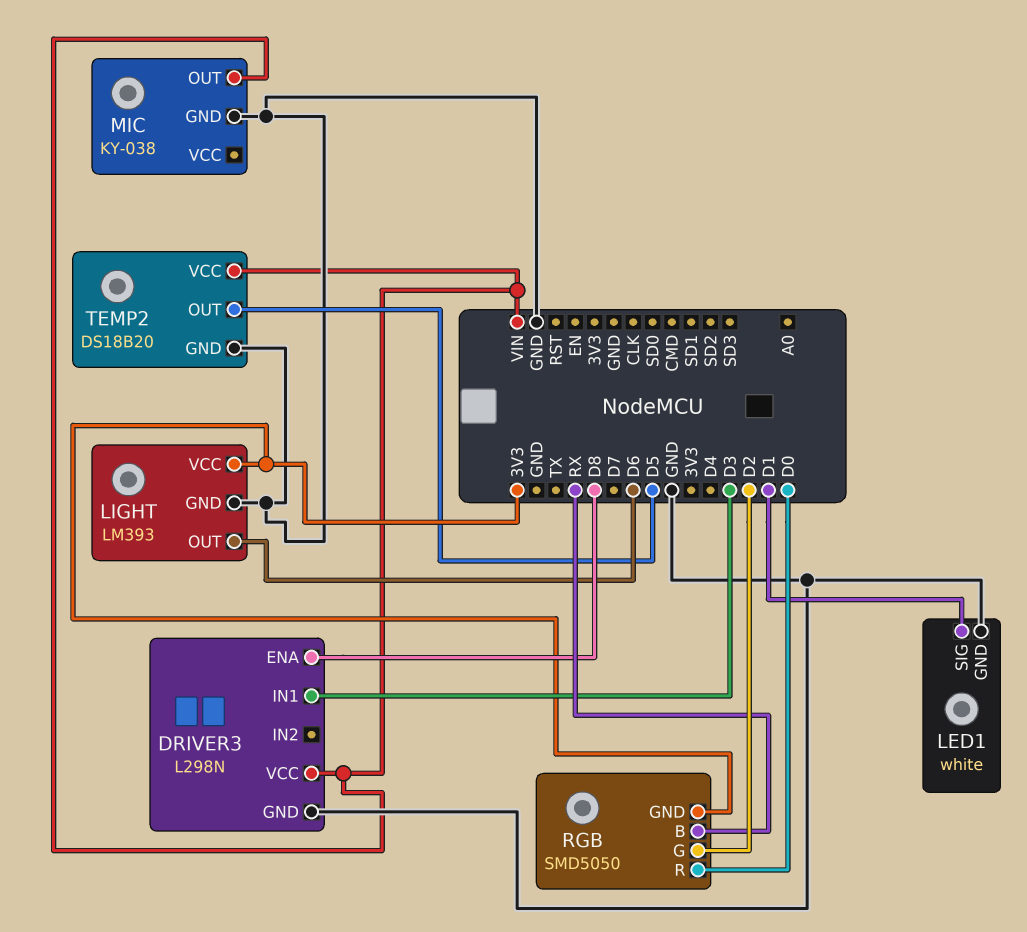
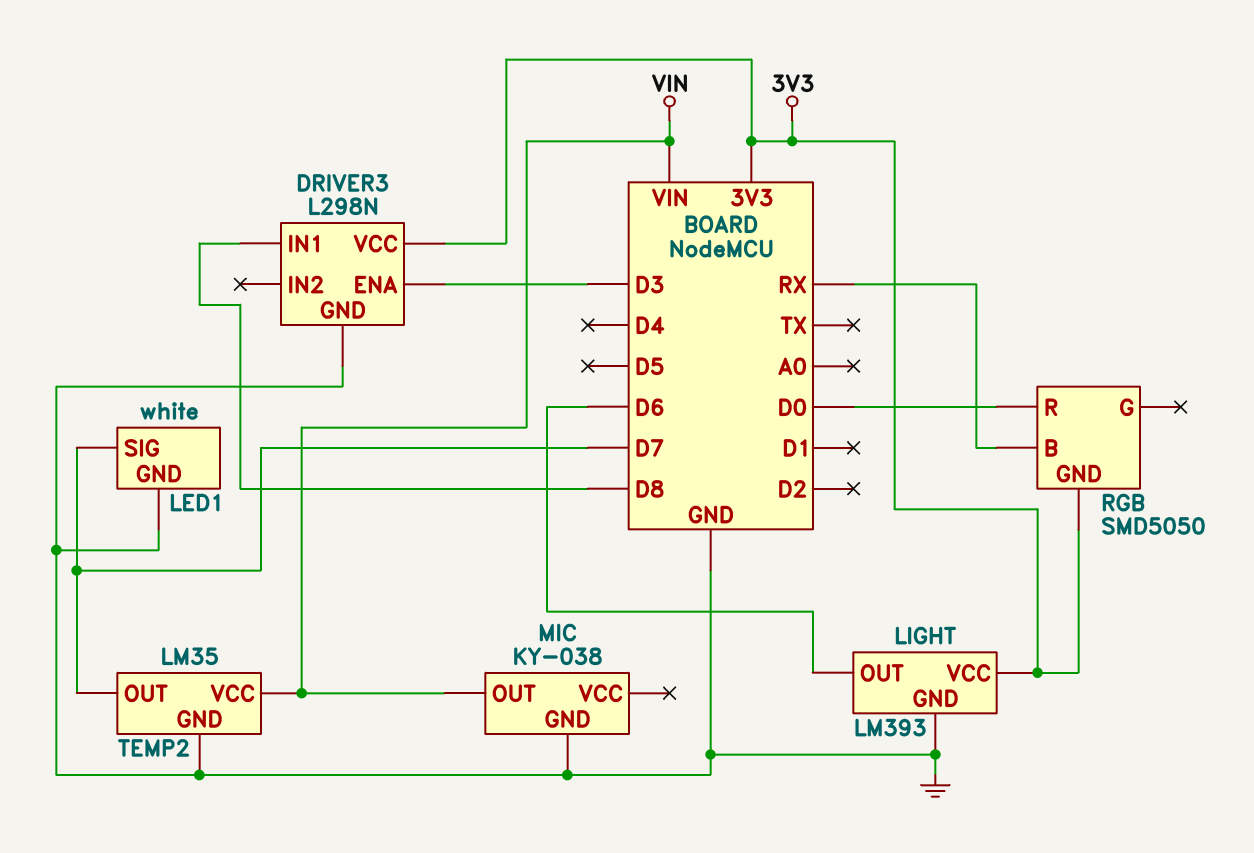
DRIVER3 pin ENA: D8 -> D3
DRIVER3 pin IN1: D3 -> D8
DRIVER3 pin VCC: VIN -> 3V3
LED1 pin SIG: D1 -> D7
RGB pin G: D2 -> none
TEMP2: DS18B20 -> LM35
TEMP2 pin OUT: D5 -> D7

